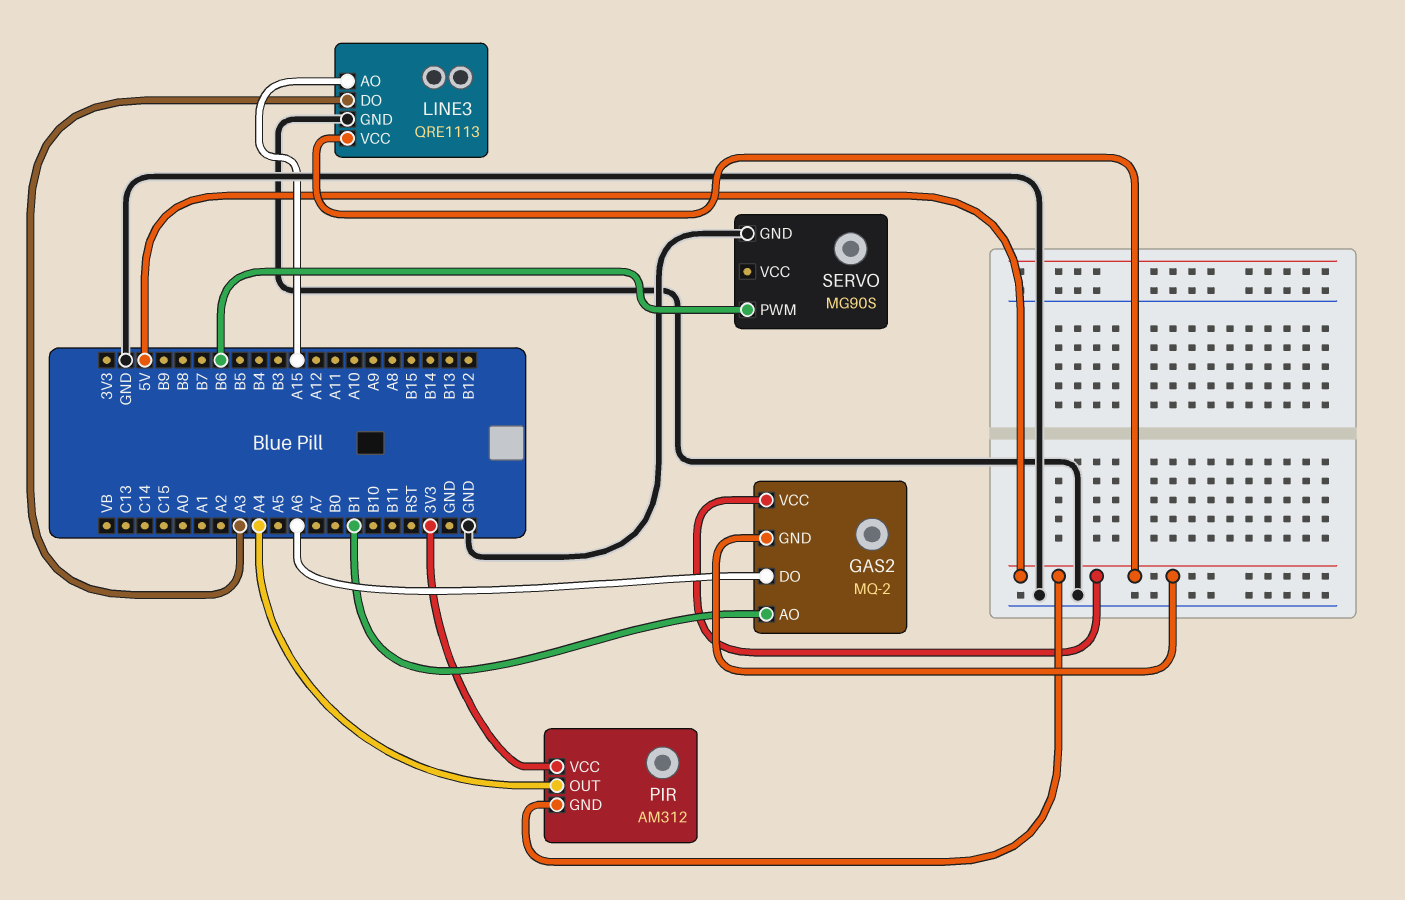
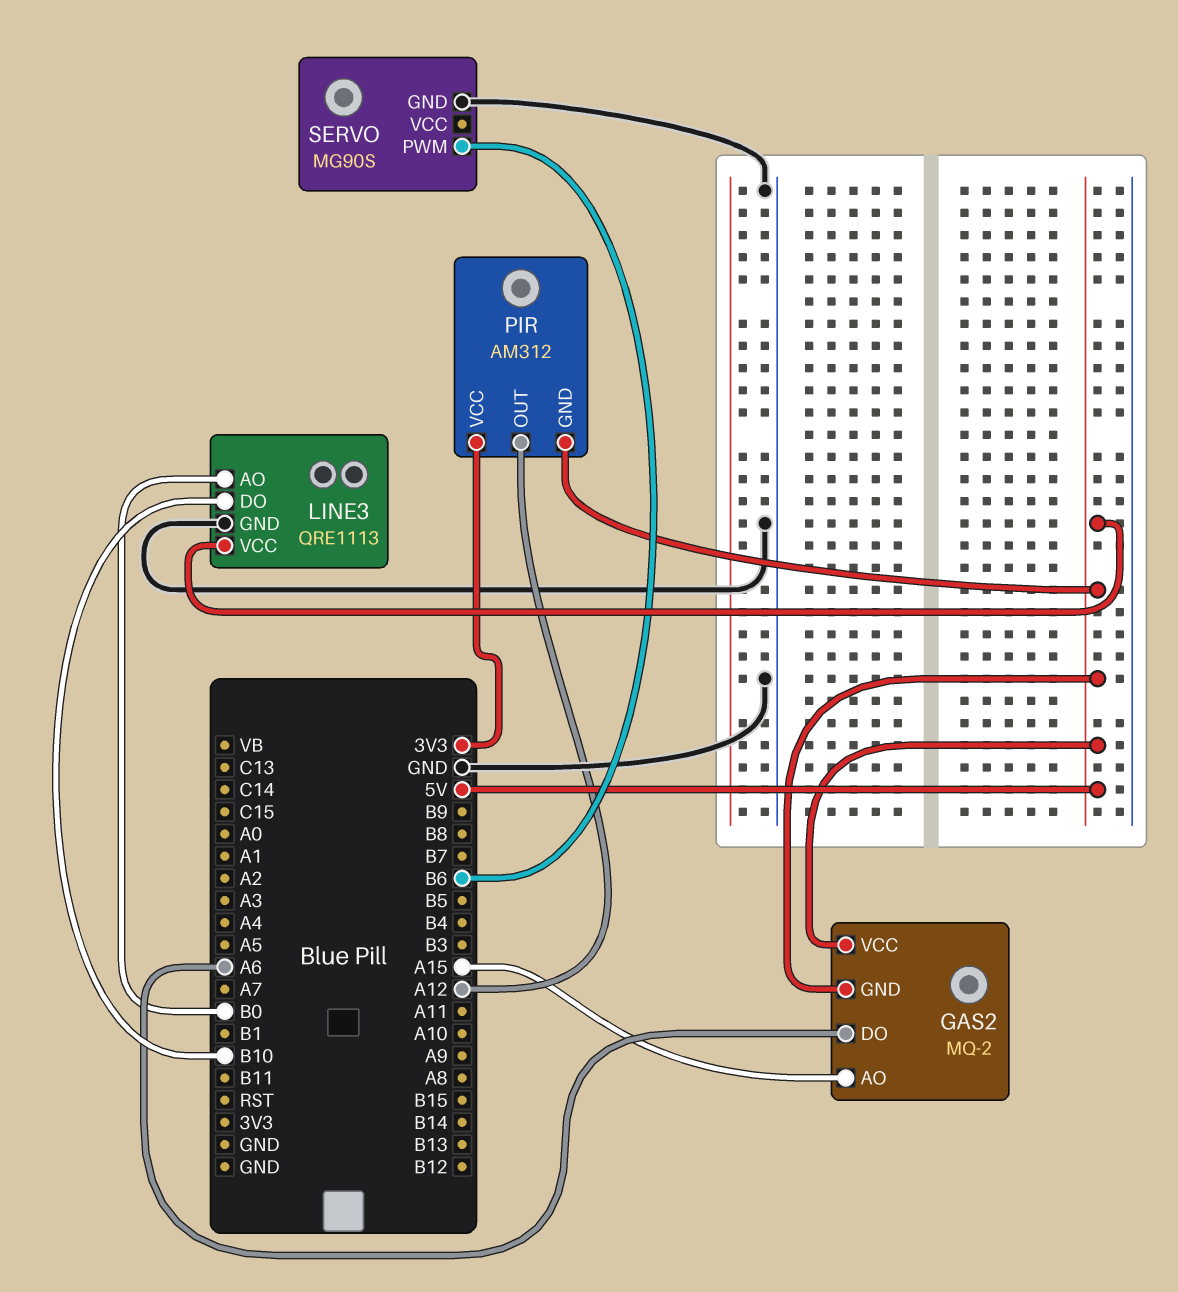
GAS2 pin AO: B1 -> A15
LINE3 pin AO: A15 -> B0
LINE3 pin DO: A3 -> B10
PIR pin OUT: A4 -> A12

